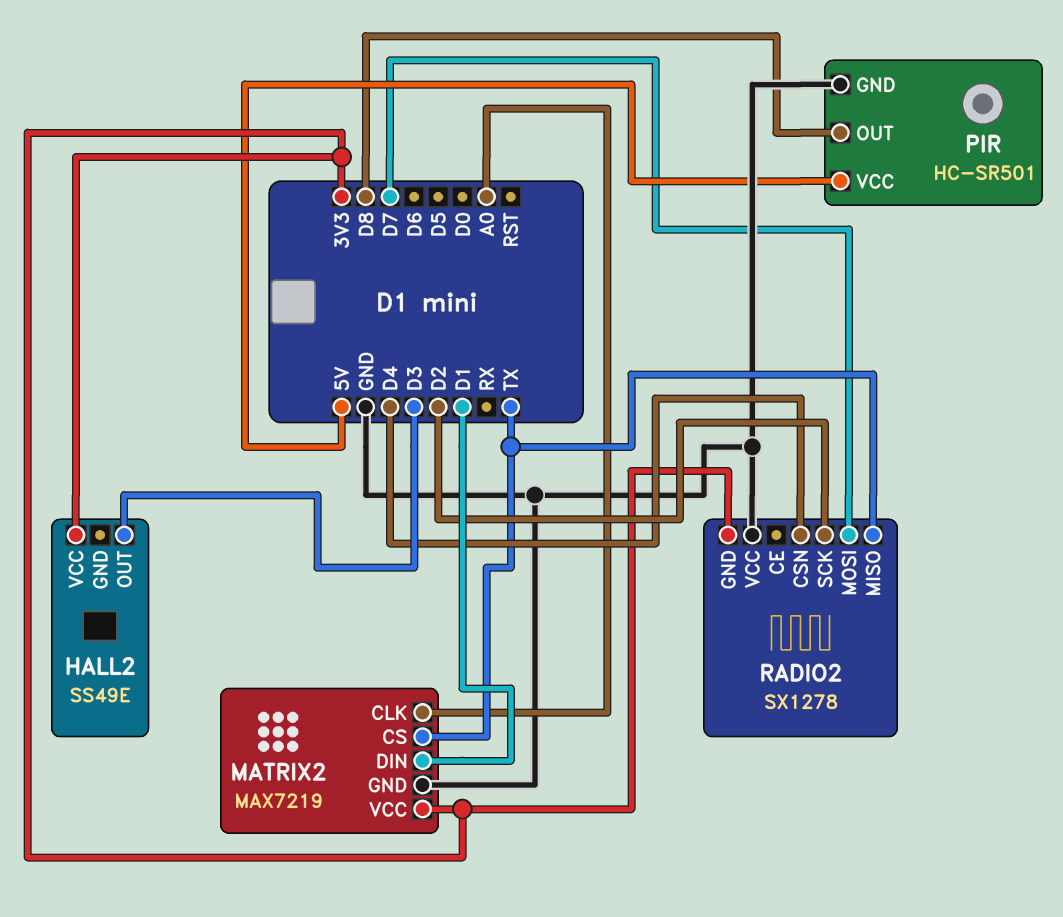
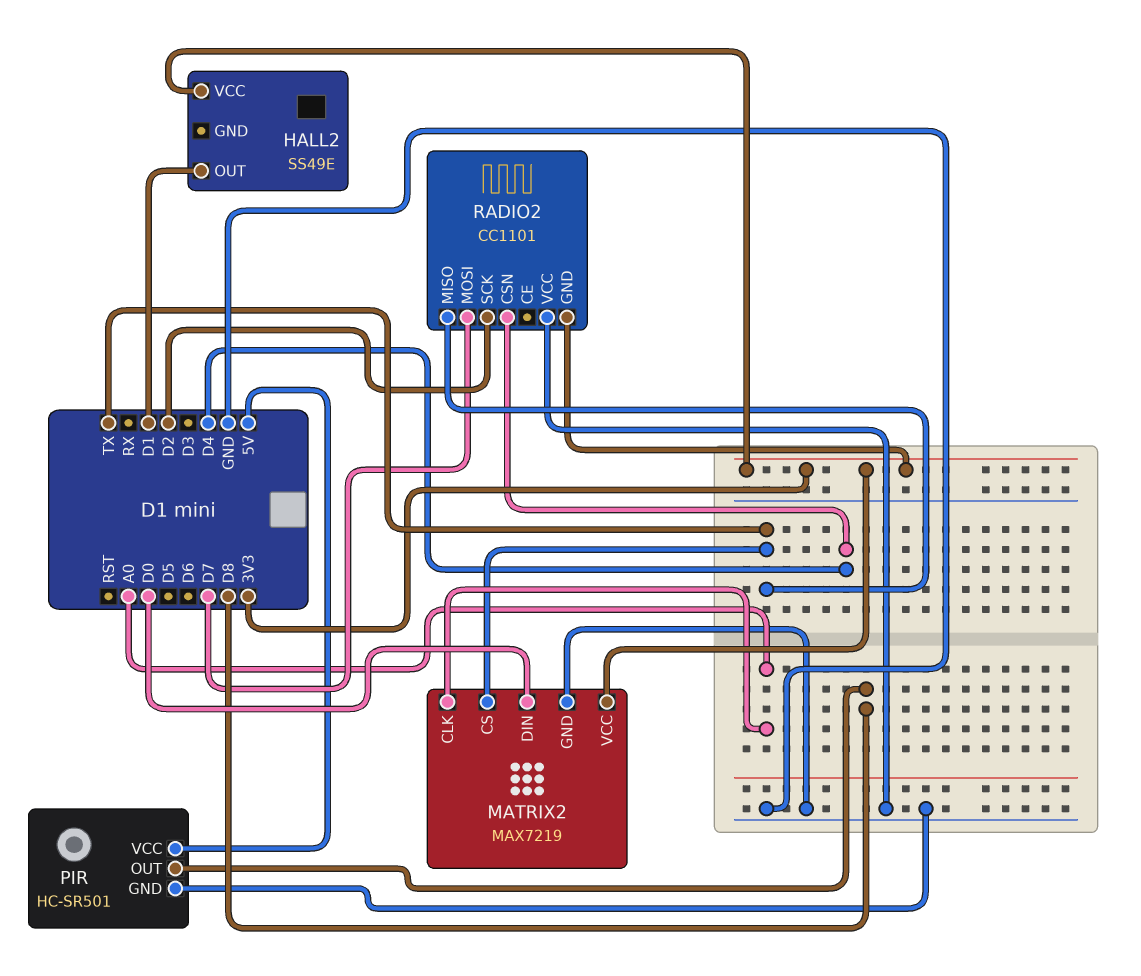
HALL2 pin OUT: D3 -> D1
MATRIX2 pin DIN: D1 -> D0
RADIO2: SX1278 -> CC1101

